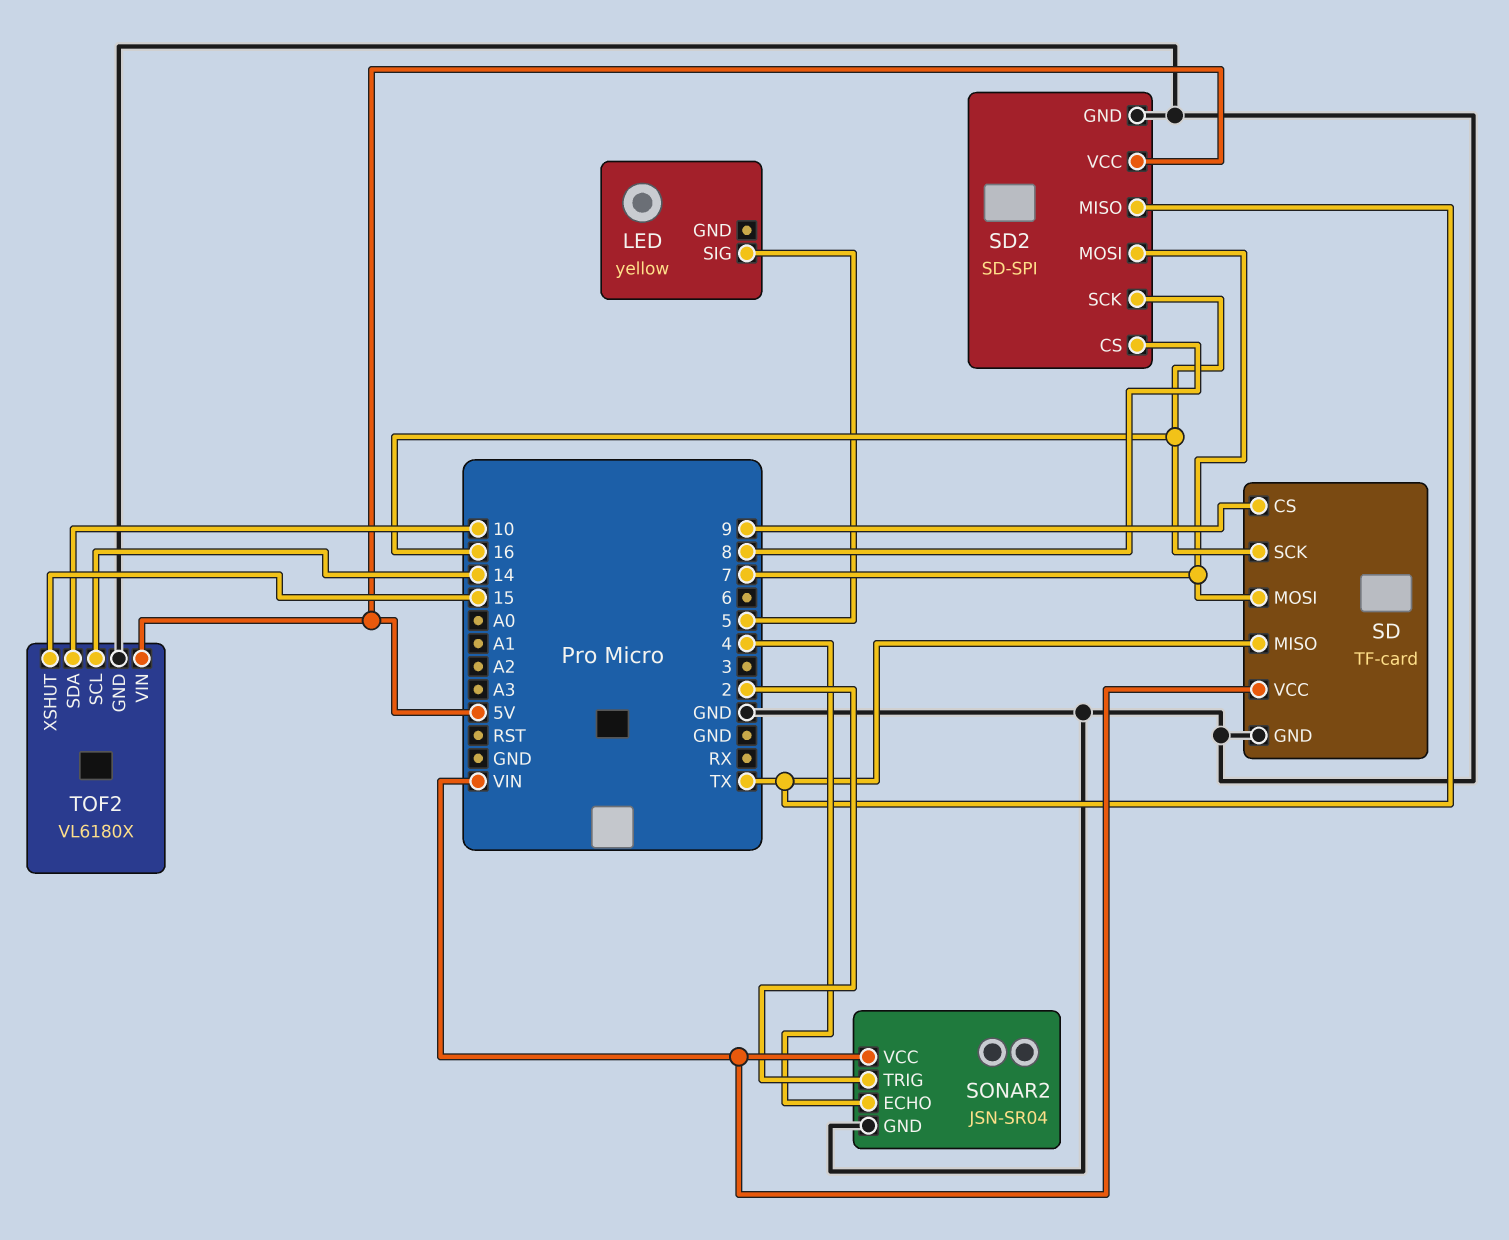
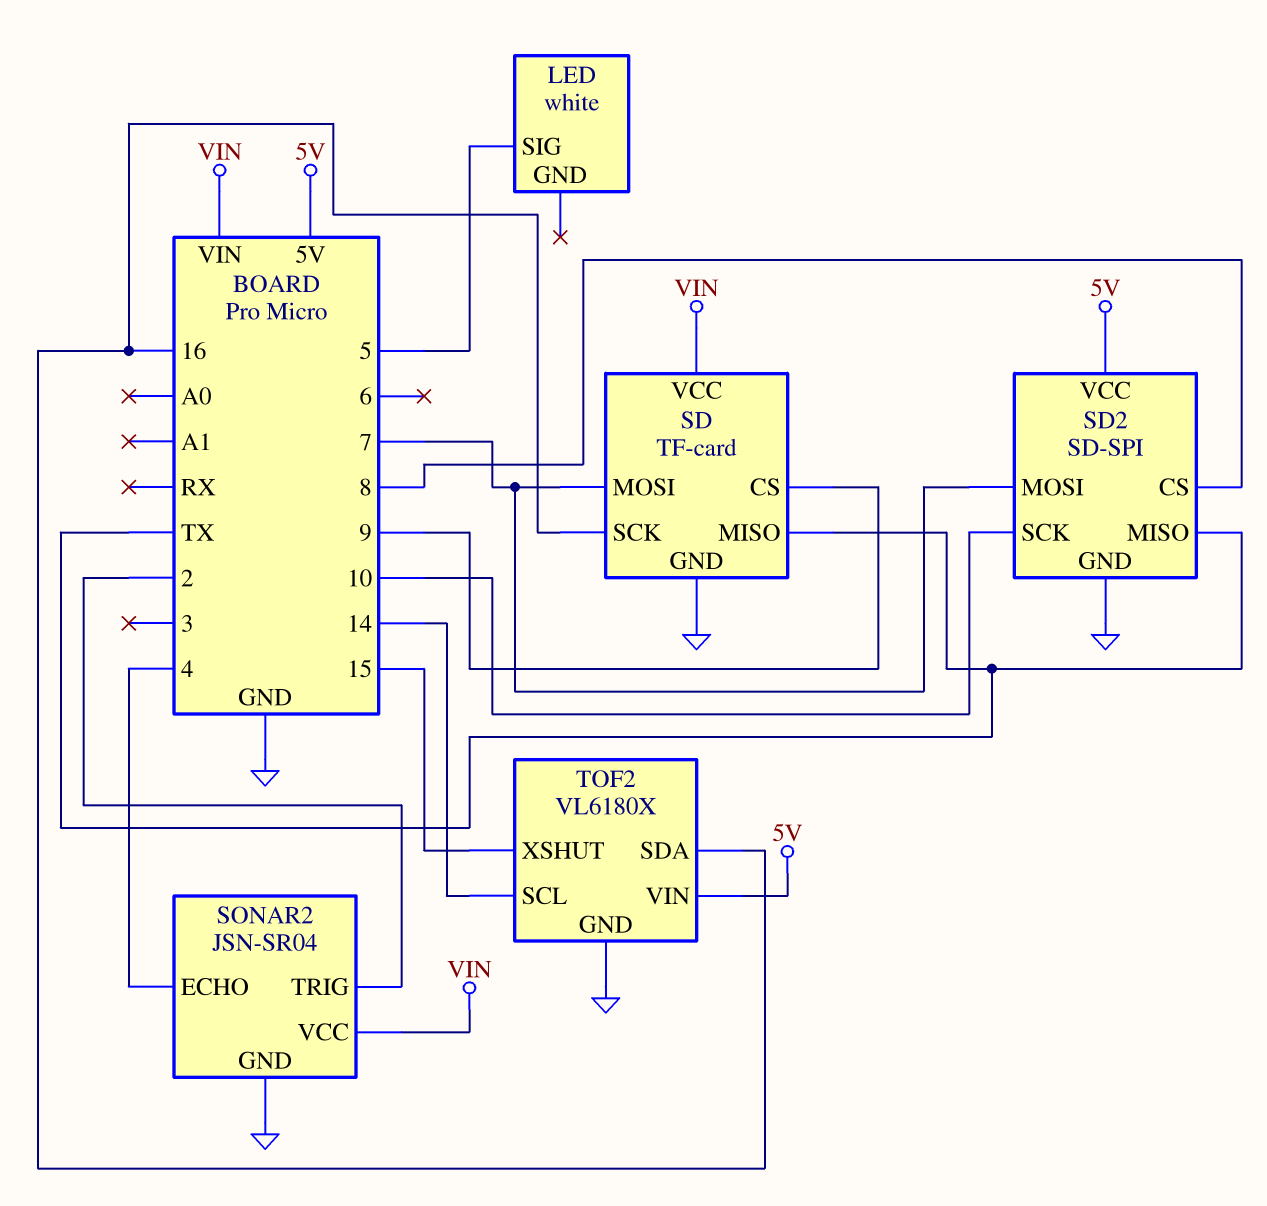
LED: yellow -> white
SD2 pin SCK: 16 -> 10
TOF2 pin SDA: 10 -> 16

